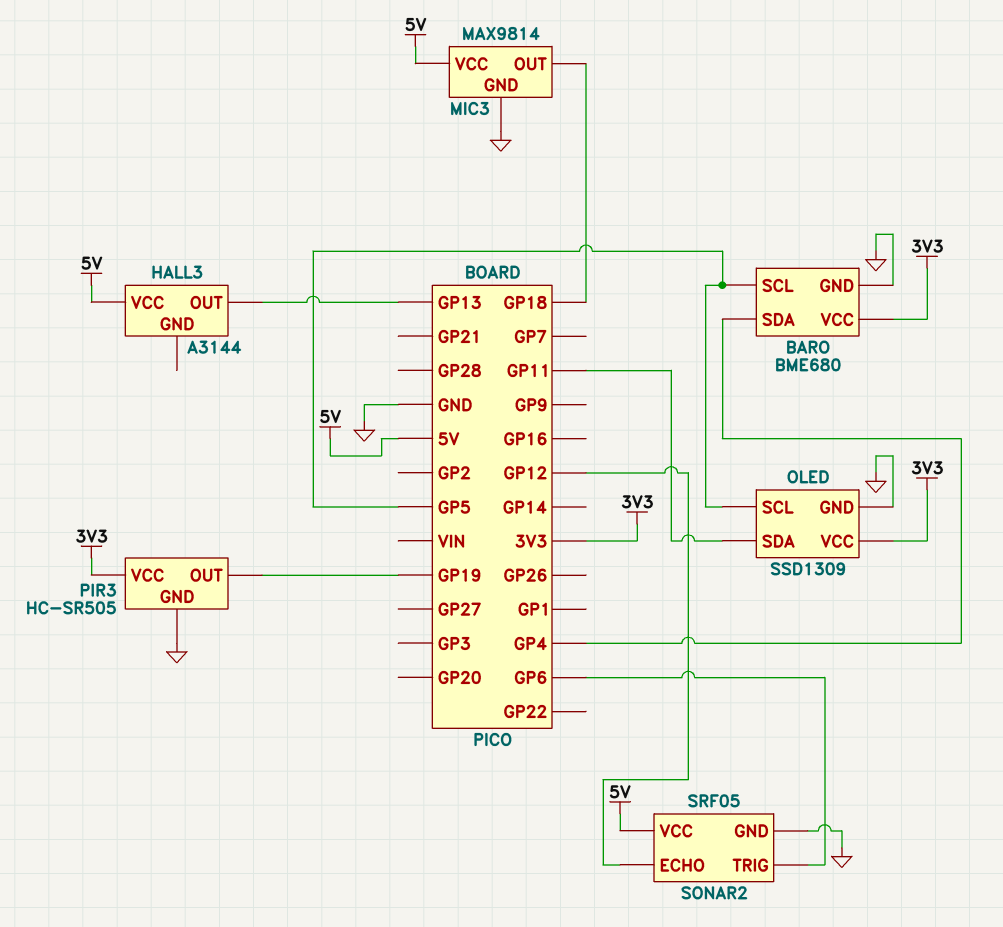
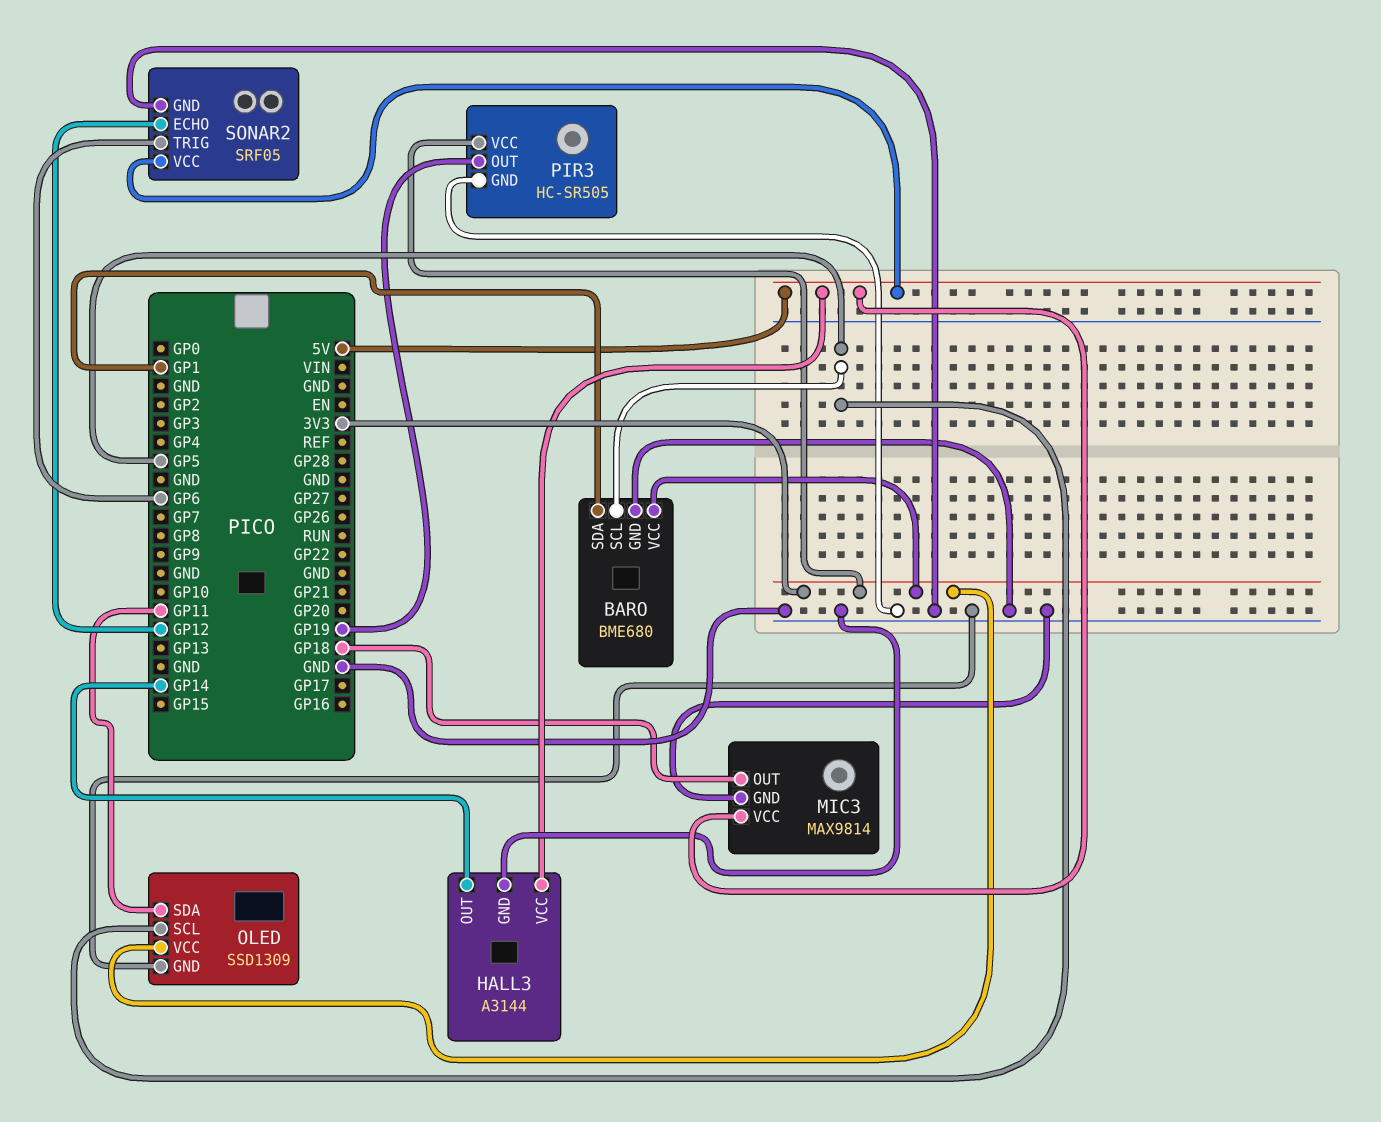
BARO pin SDA: GP4 -> GP1
HALL3 pin GND: none -> GND
HALL3 pin OUT: GP13 -> GP14

